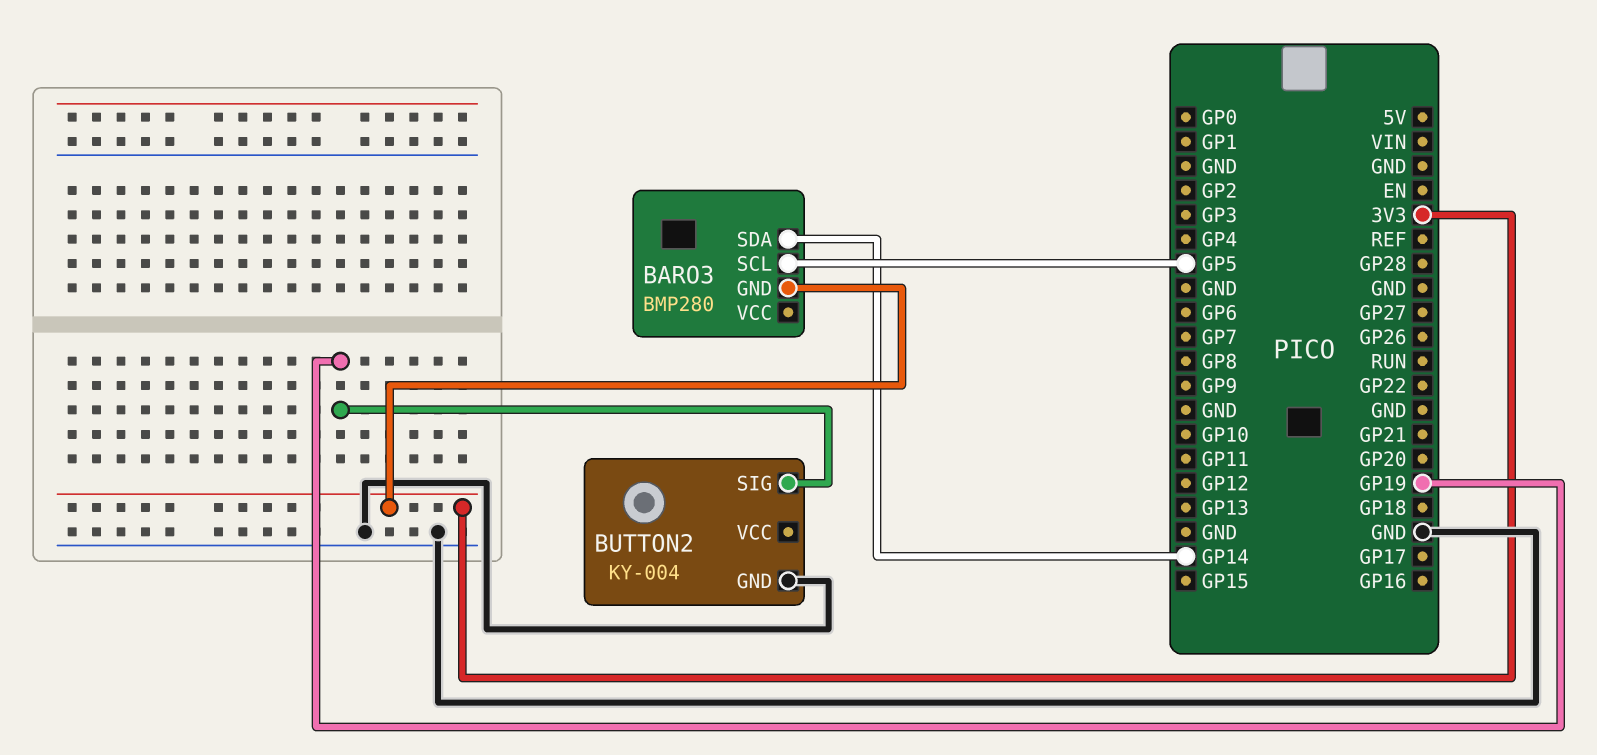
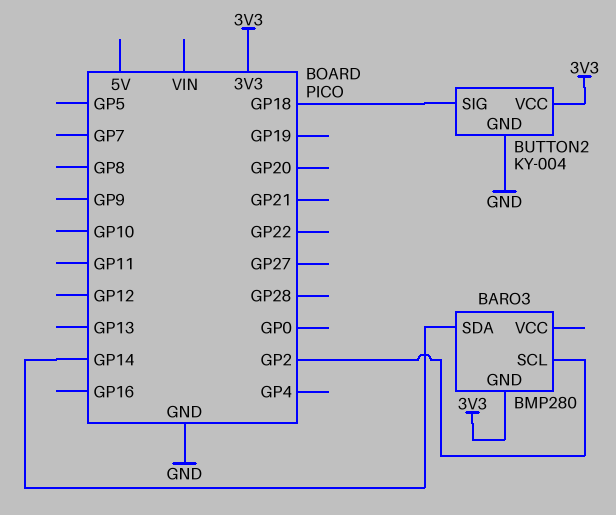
BARO3 pin SCL: GP5 -> GP2
BUTTON2 pin SIG: GP19 -> GP18
BUTTON2 pin VCC: none -> 3V3

